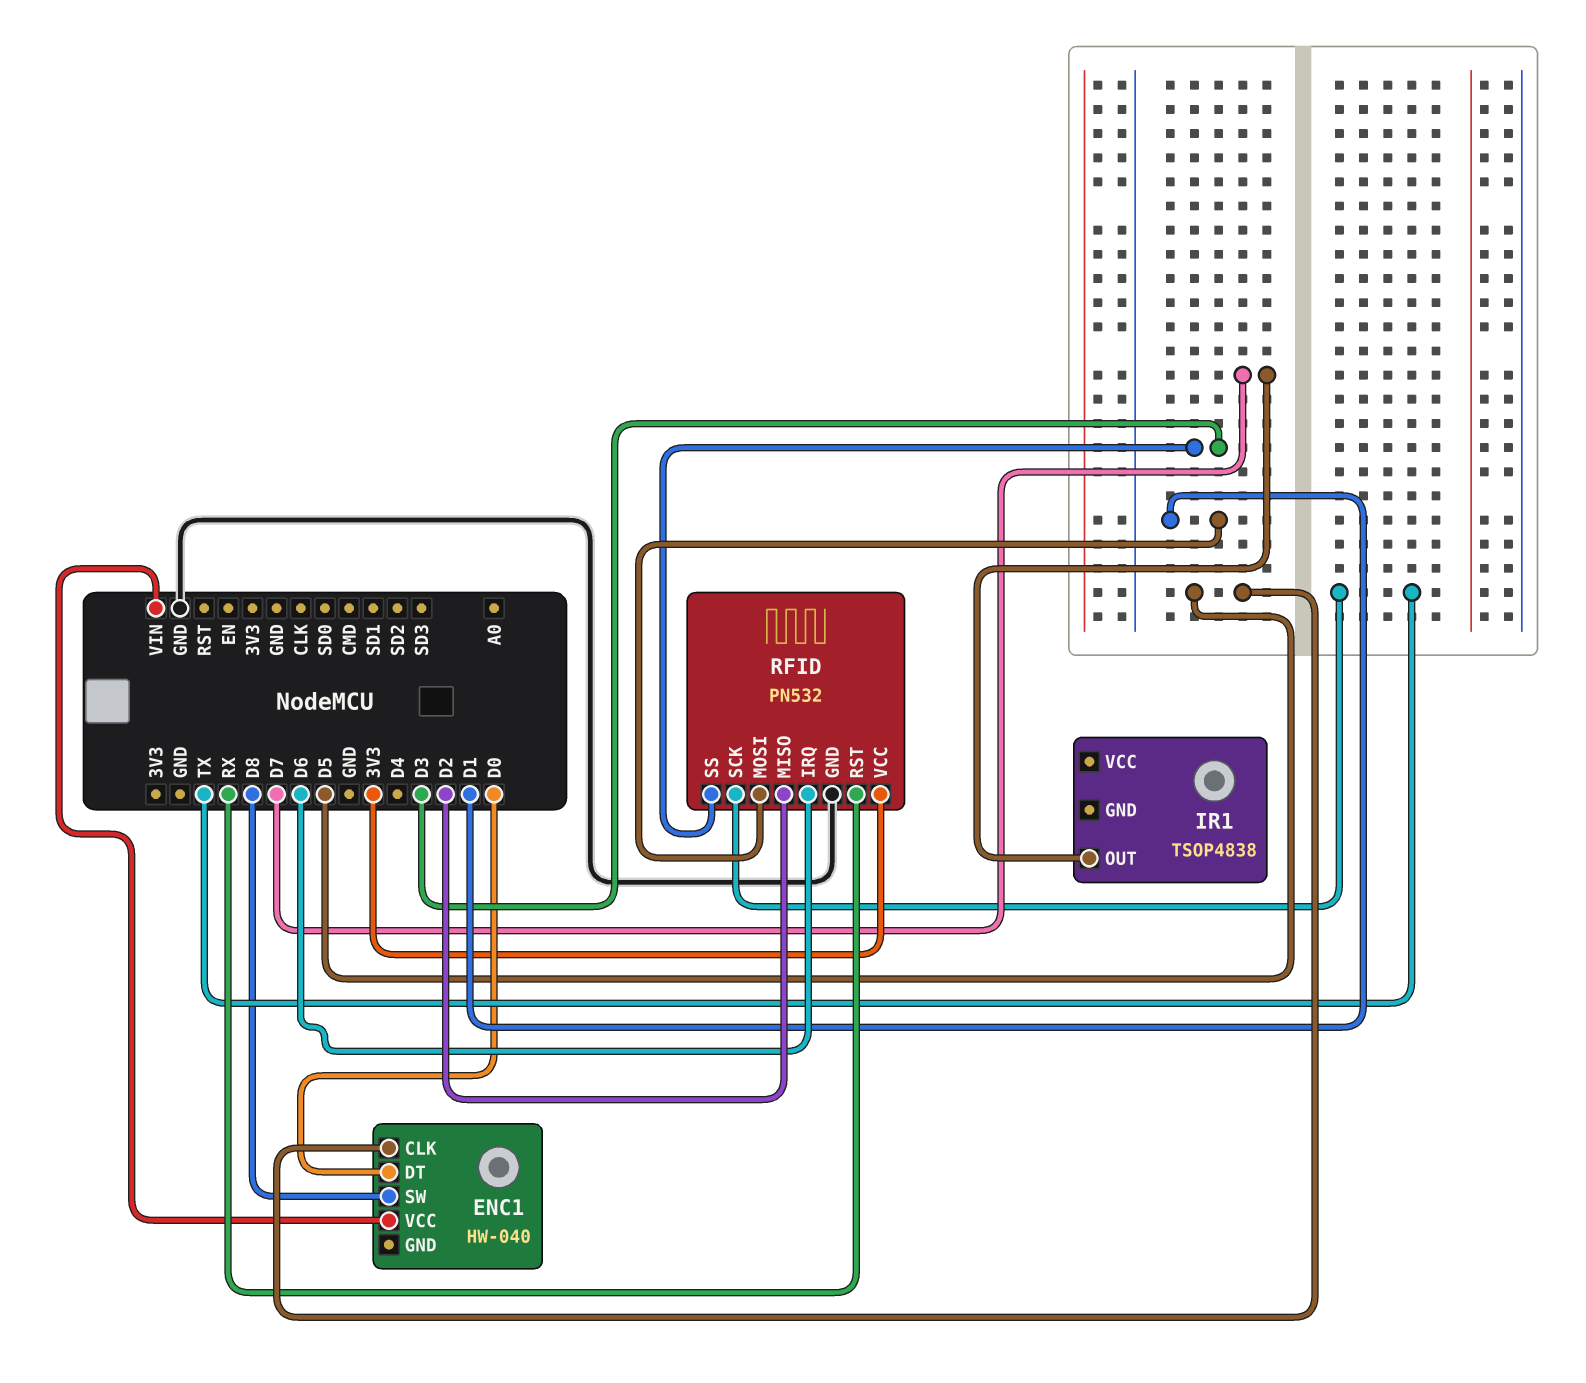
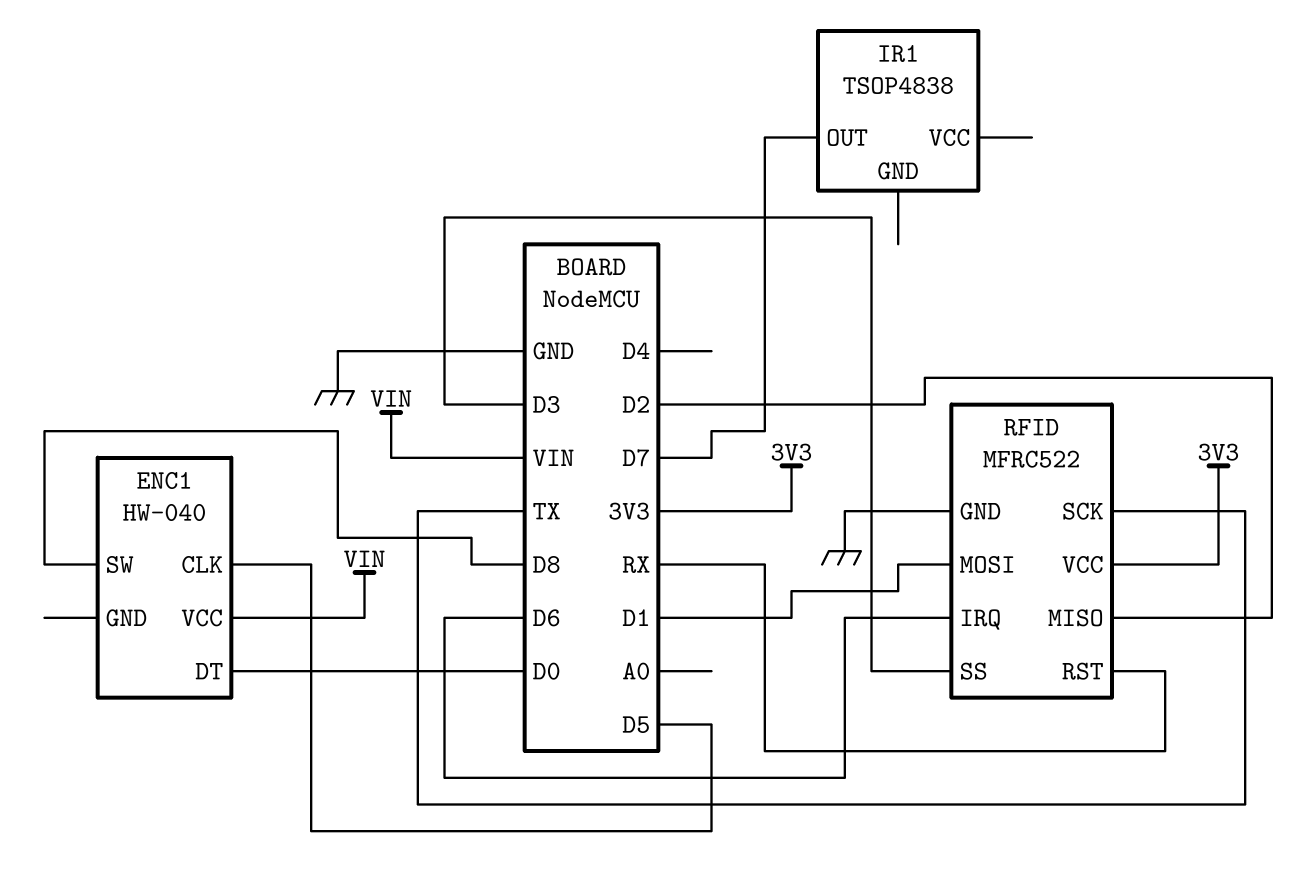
RFID: PN532 -> MFRC522

